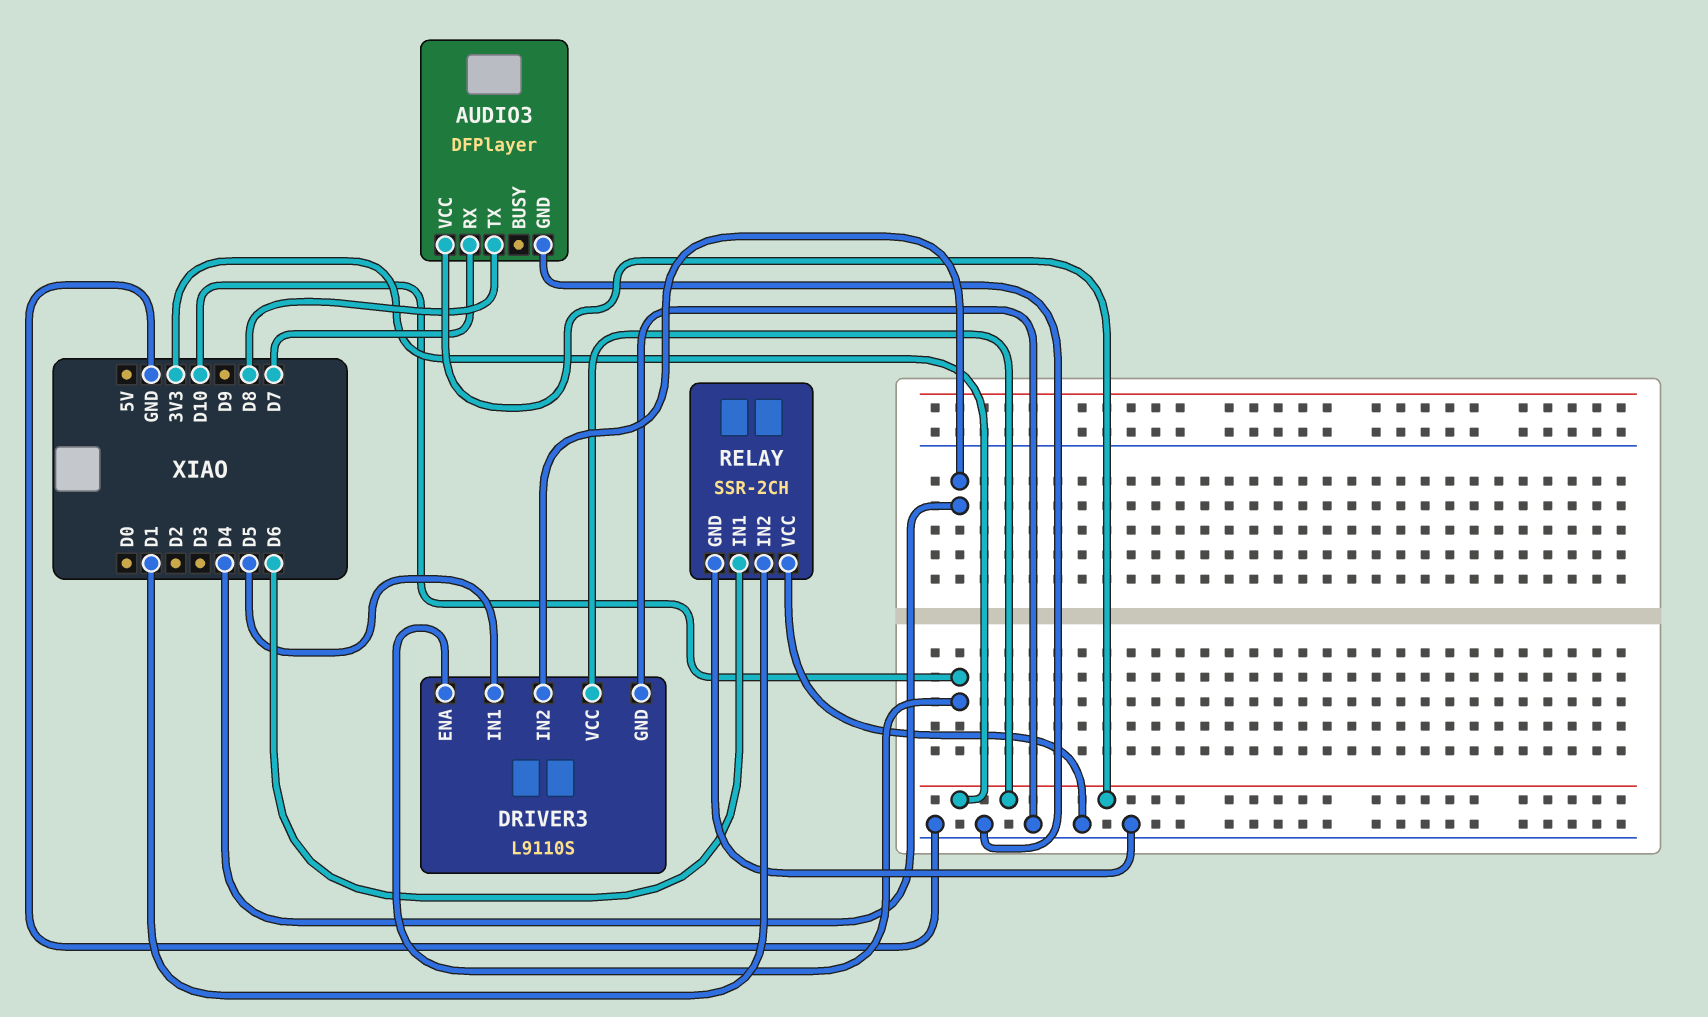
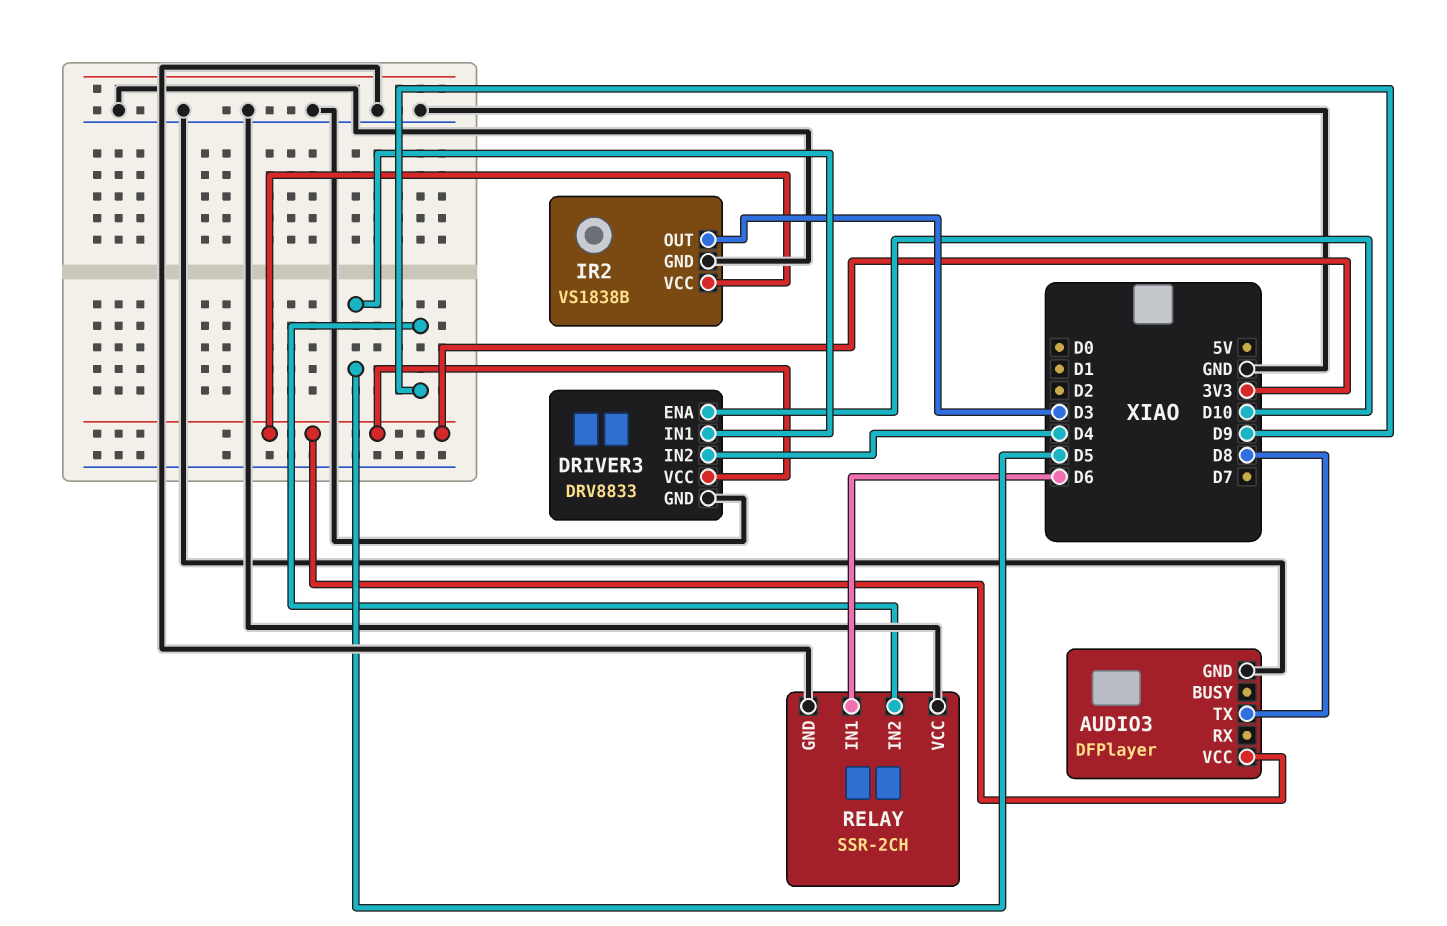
AUDIO3 pin RX: D7 -> none
DRIVER3: L9110S -> DRV8833
IR2: none -> VS1838B
IR2 pin GND: none -> GND
IR2 pin OUT: none -> D3
IR2 pin VCC: none -> 3V3
RELAY pin IN2: D1 -> D9

